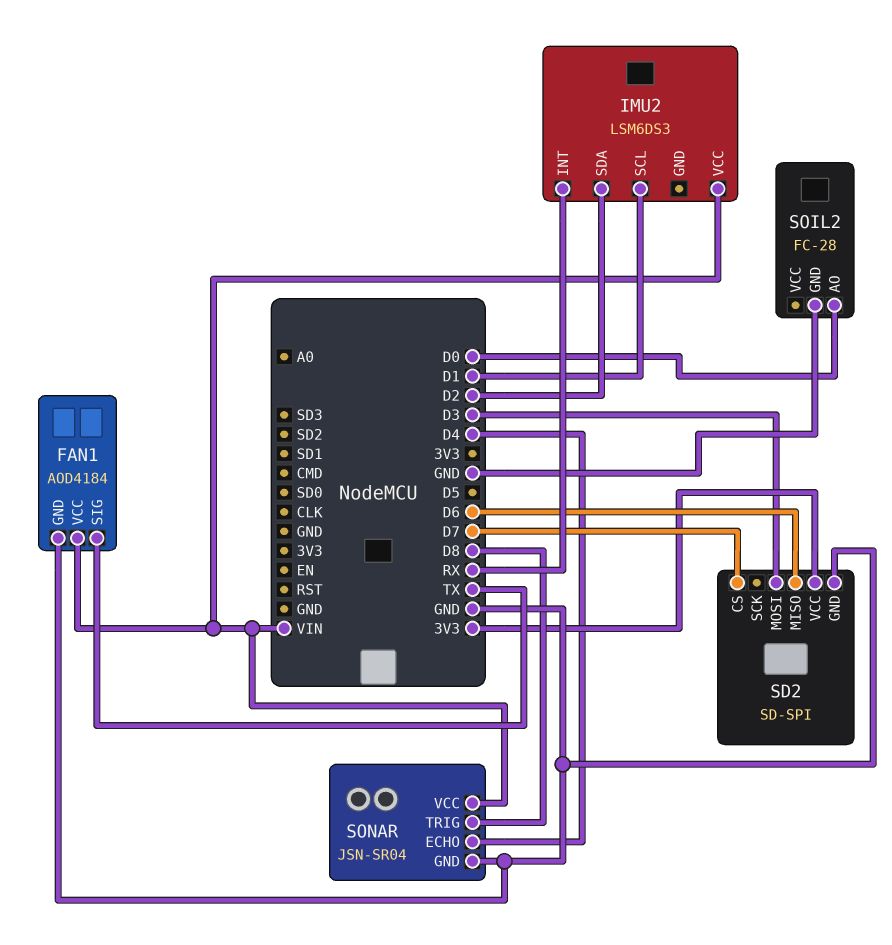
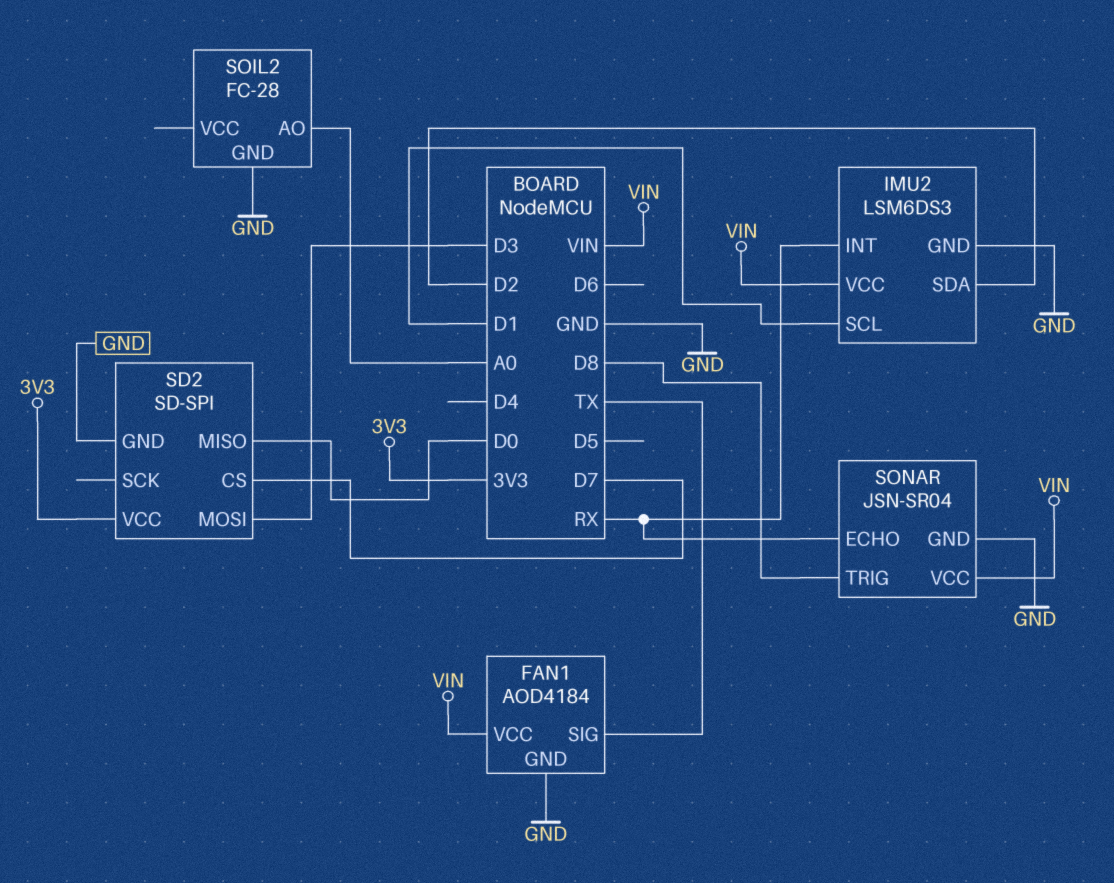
IMU2 pin GND: none -> GND
SD2 pin MISO: D6 -> D0
SOIL2 pin AO: D0 -> A0
SONAR pin ECHO: D4 -> RX

